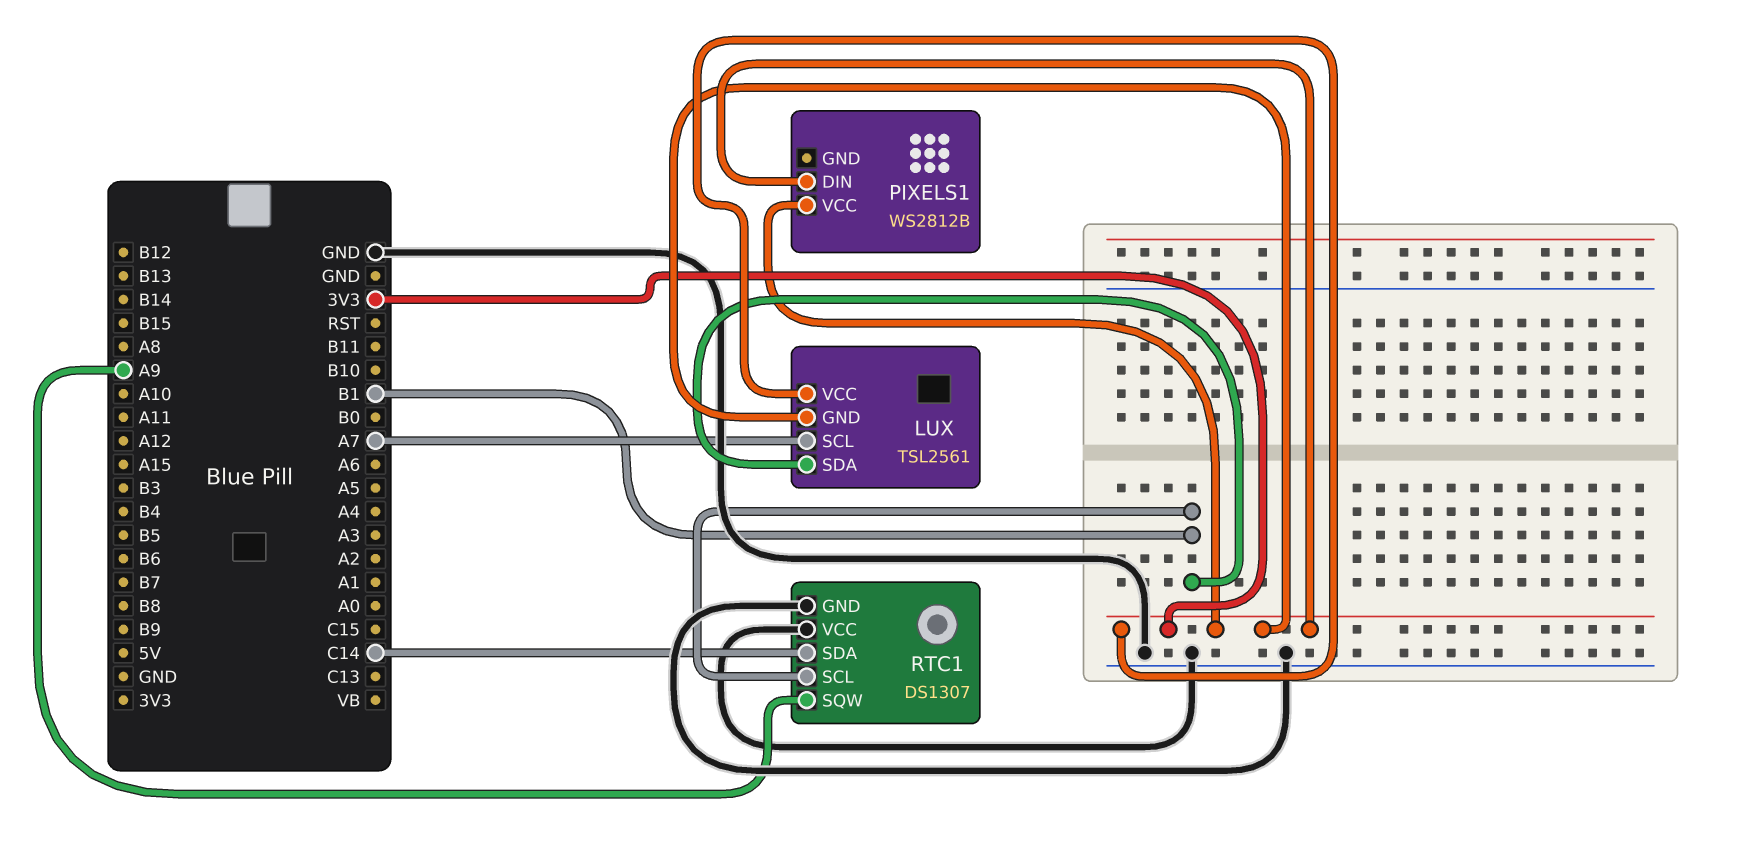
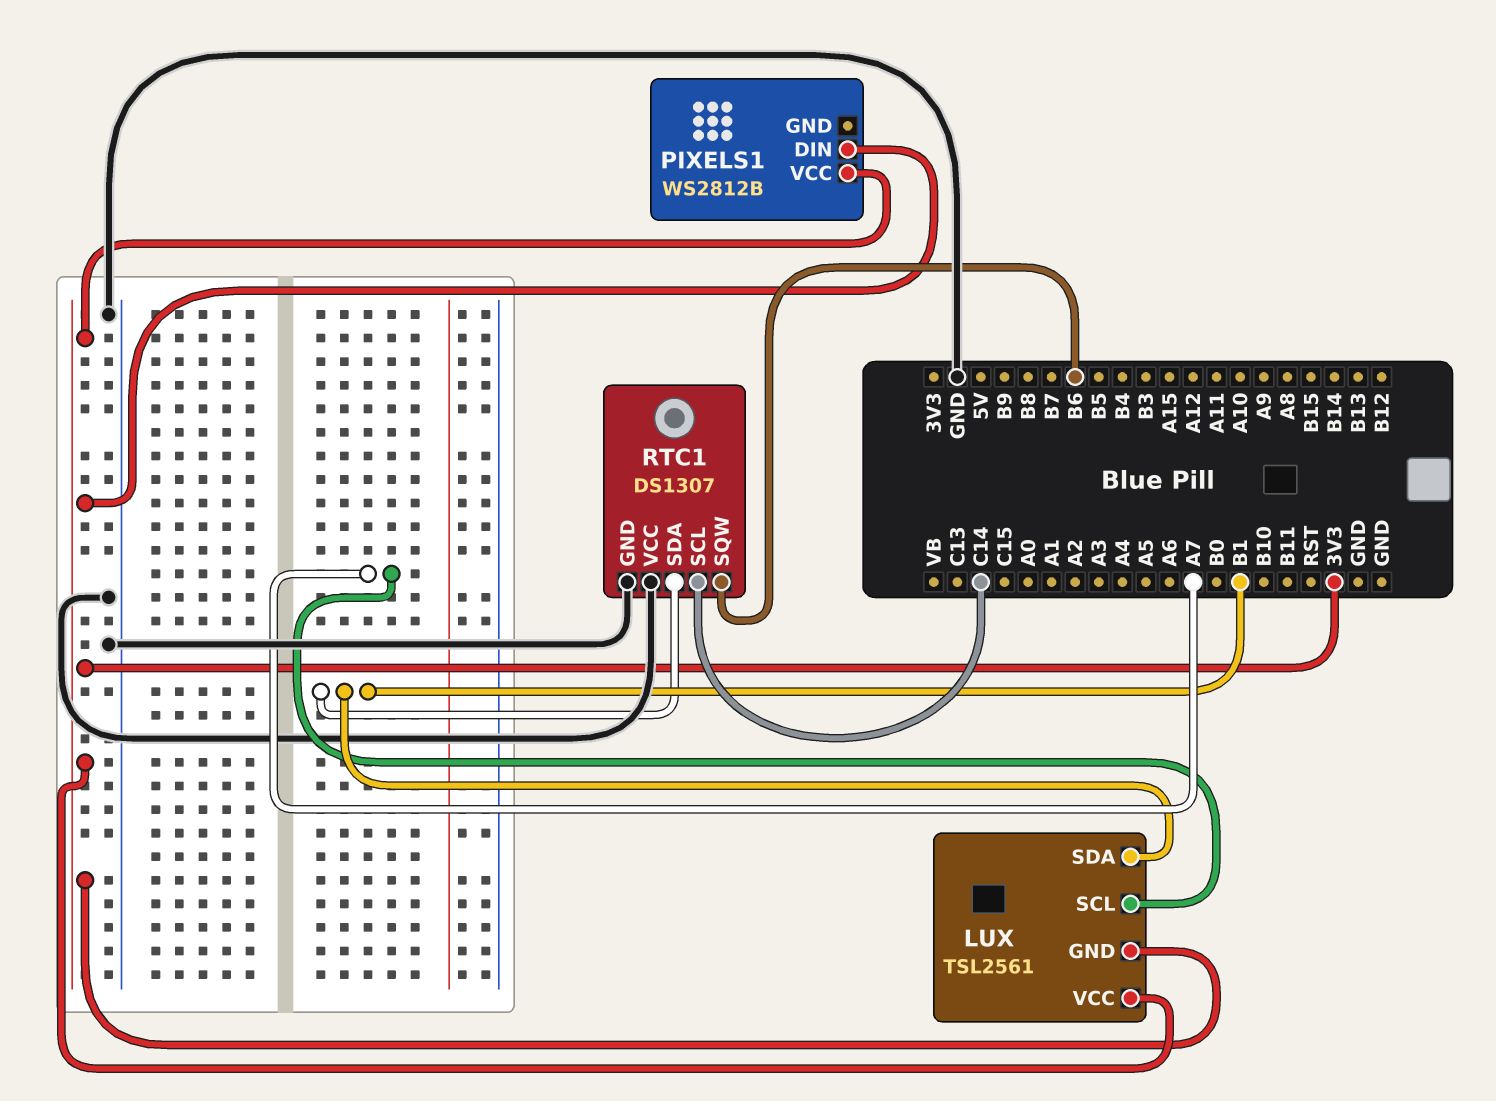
RTC1 pin SCL: B1 -> C14
RTC1 pin SDA: C14 -> B1
RTC1 pin SQW: A9 -> B6

